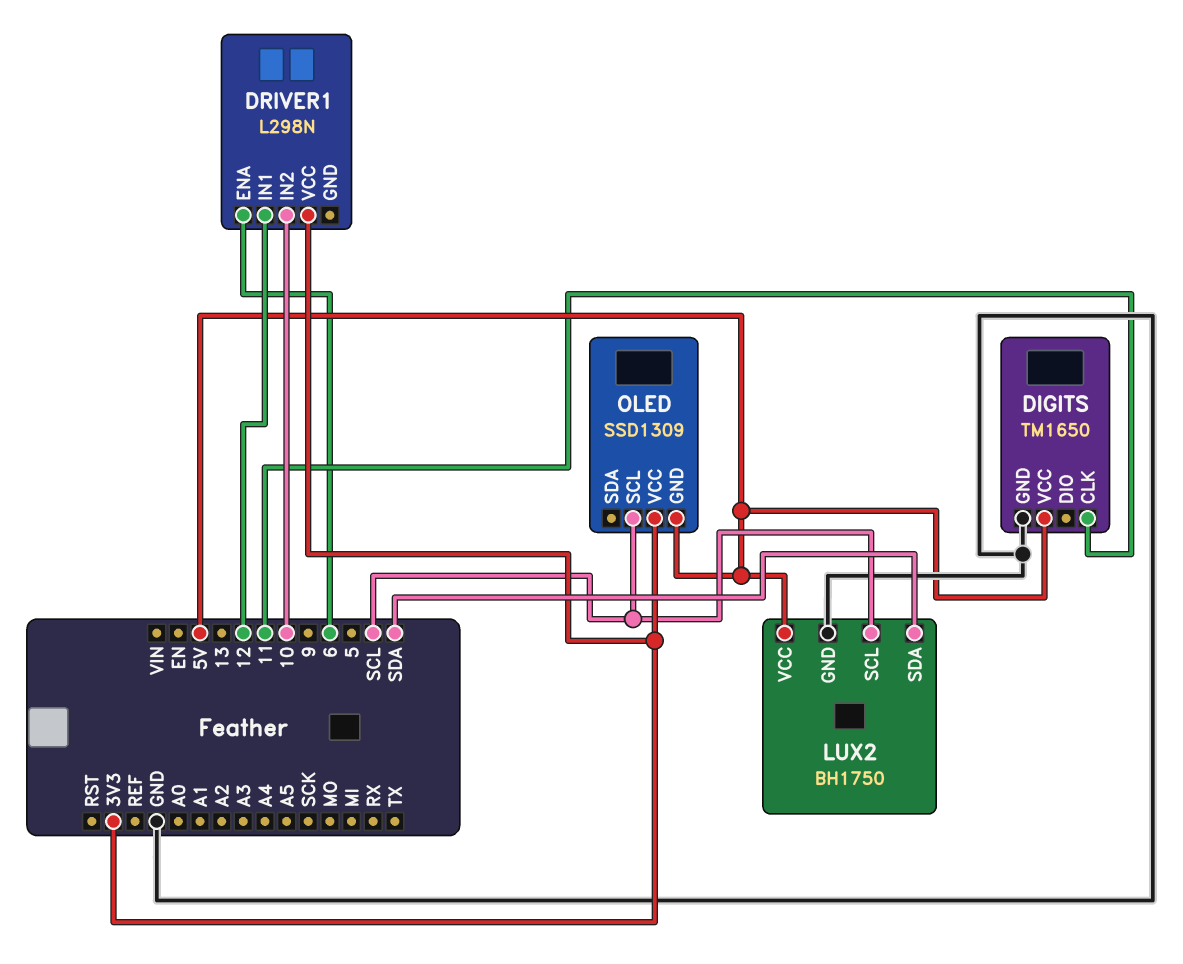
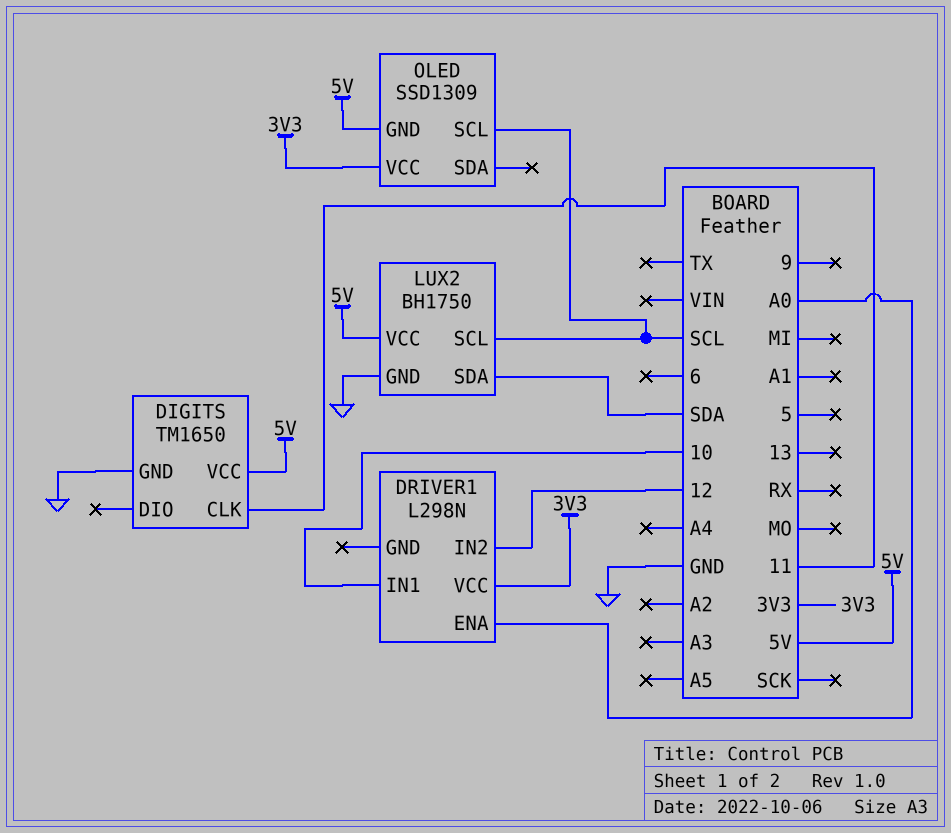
DRIVER1 pin ENA: 6 -> A0
DRIVER1 pin IN1: 12 -> 10
DRIVER1 pin IN2: 10 -> 12

